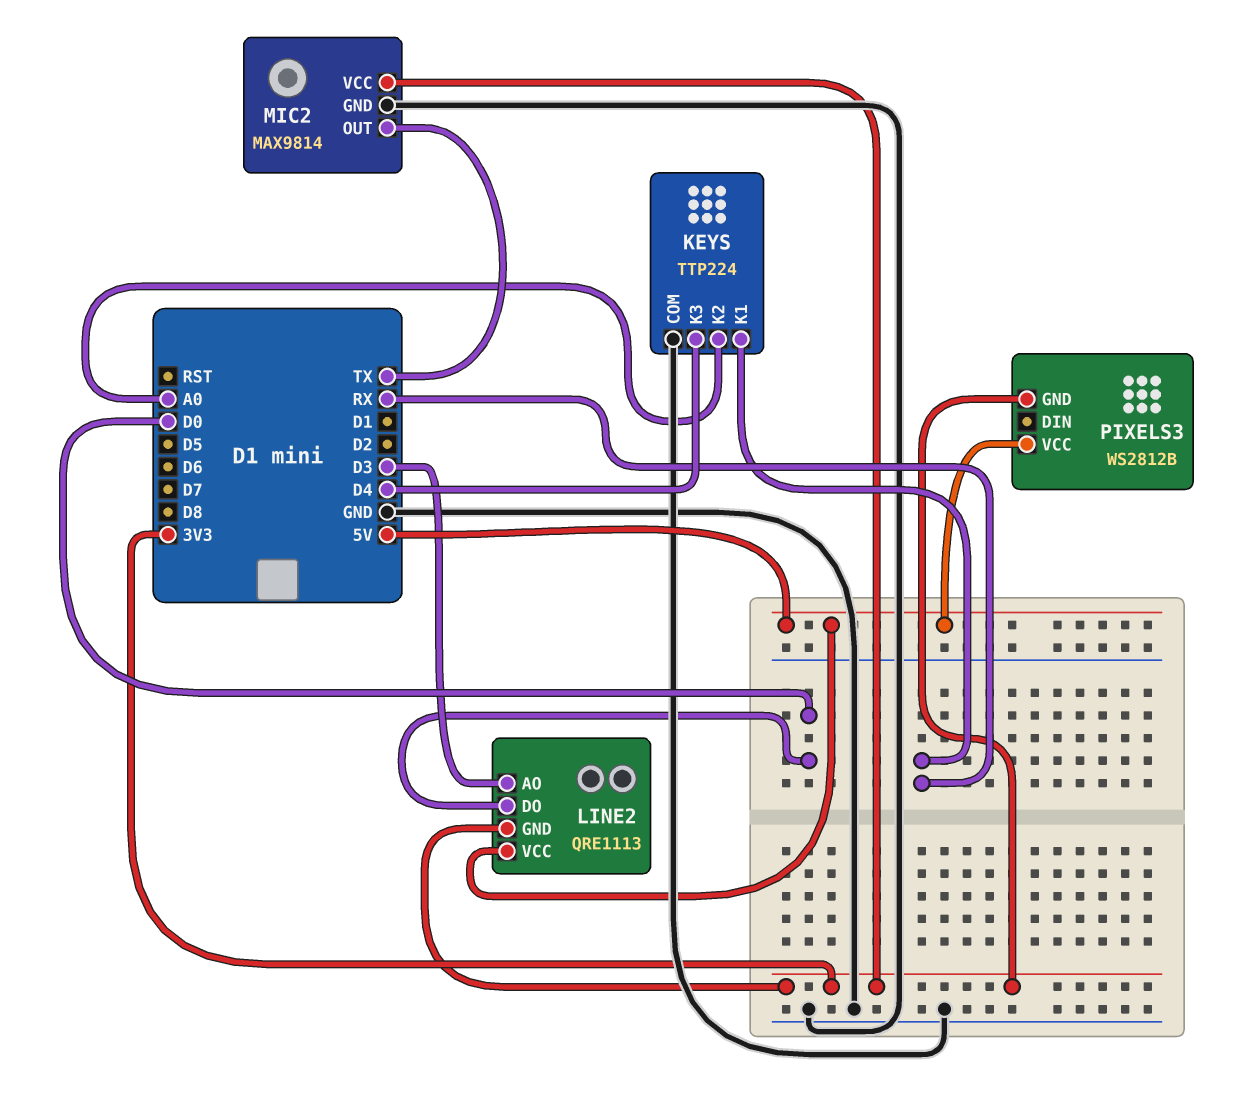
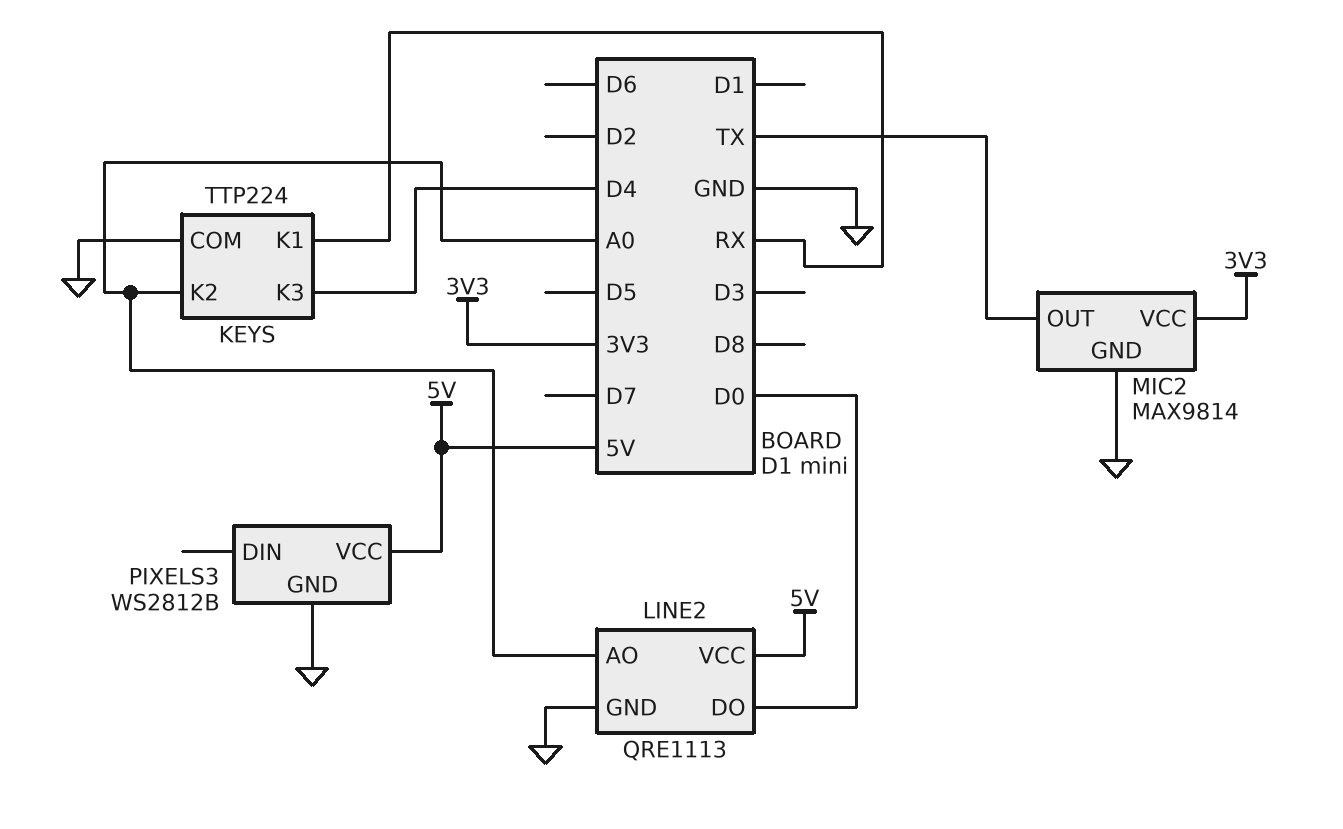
LINE2 pin AO: D3 -> A0
LINE2 pin GND: 3V3 -> GND
PIXELS3 pin GND: 3V3 -> GND

